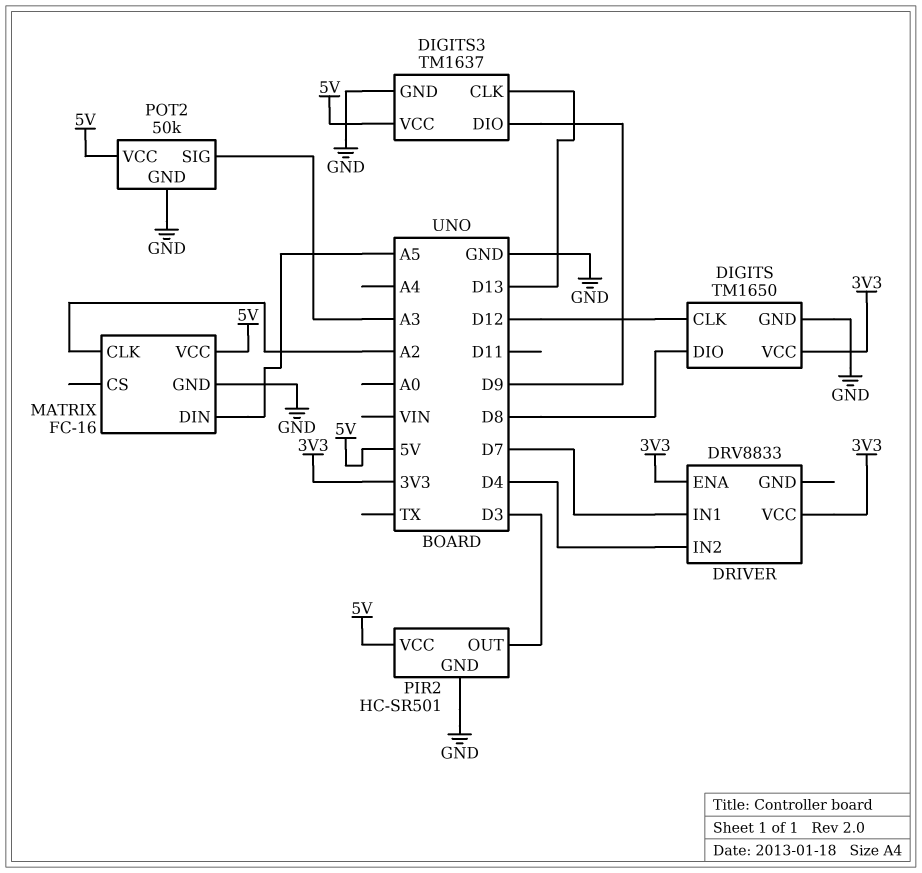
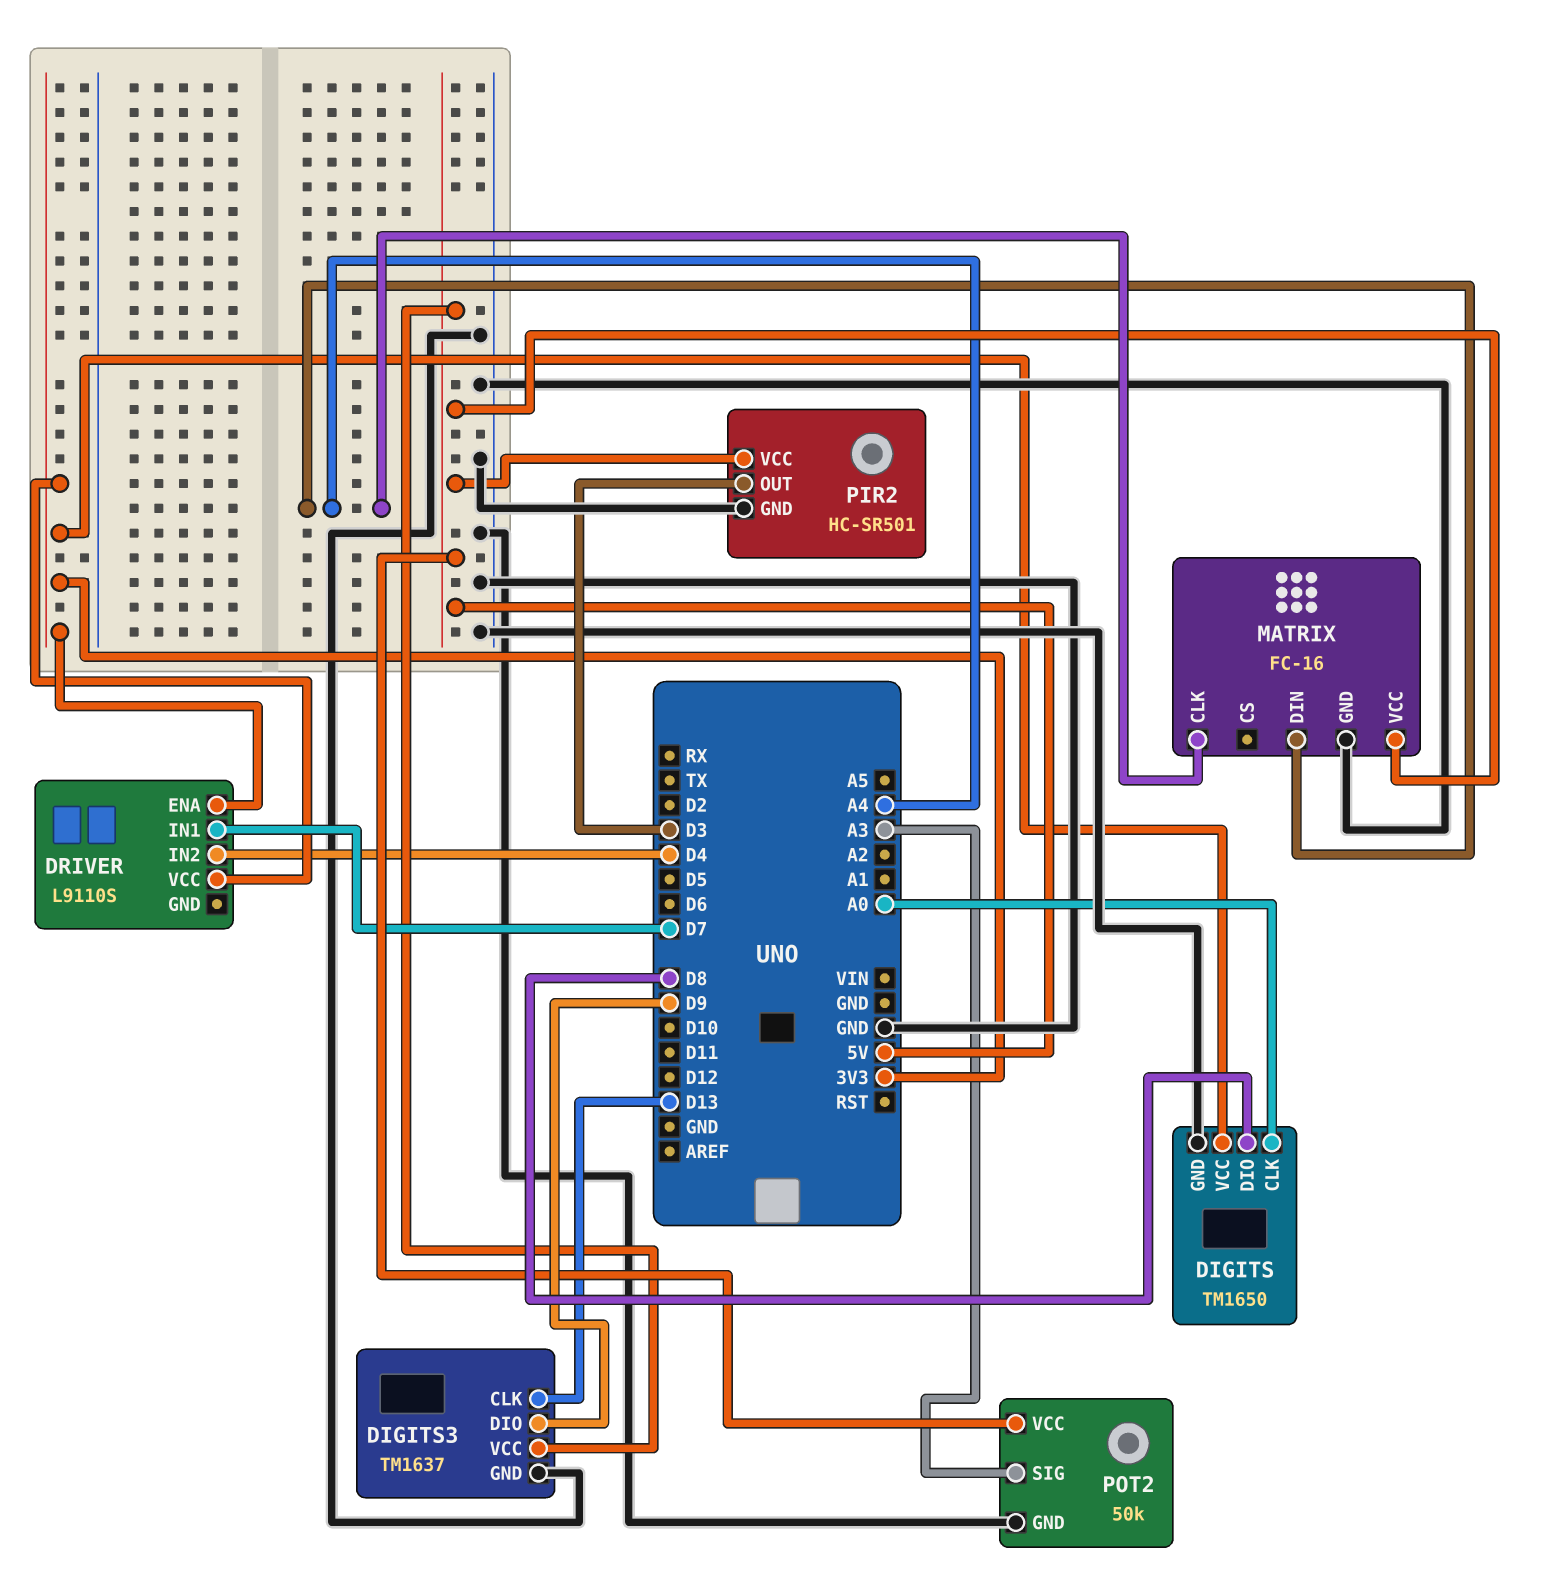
DIGITS pin CLK: D12 -> A0
DRIVER: DRV8833 -> L9110S
MATRIX pin CLK: A2 -> A4
MATRIX pin DIN: A5 -> A4

